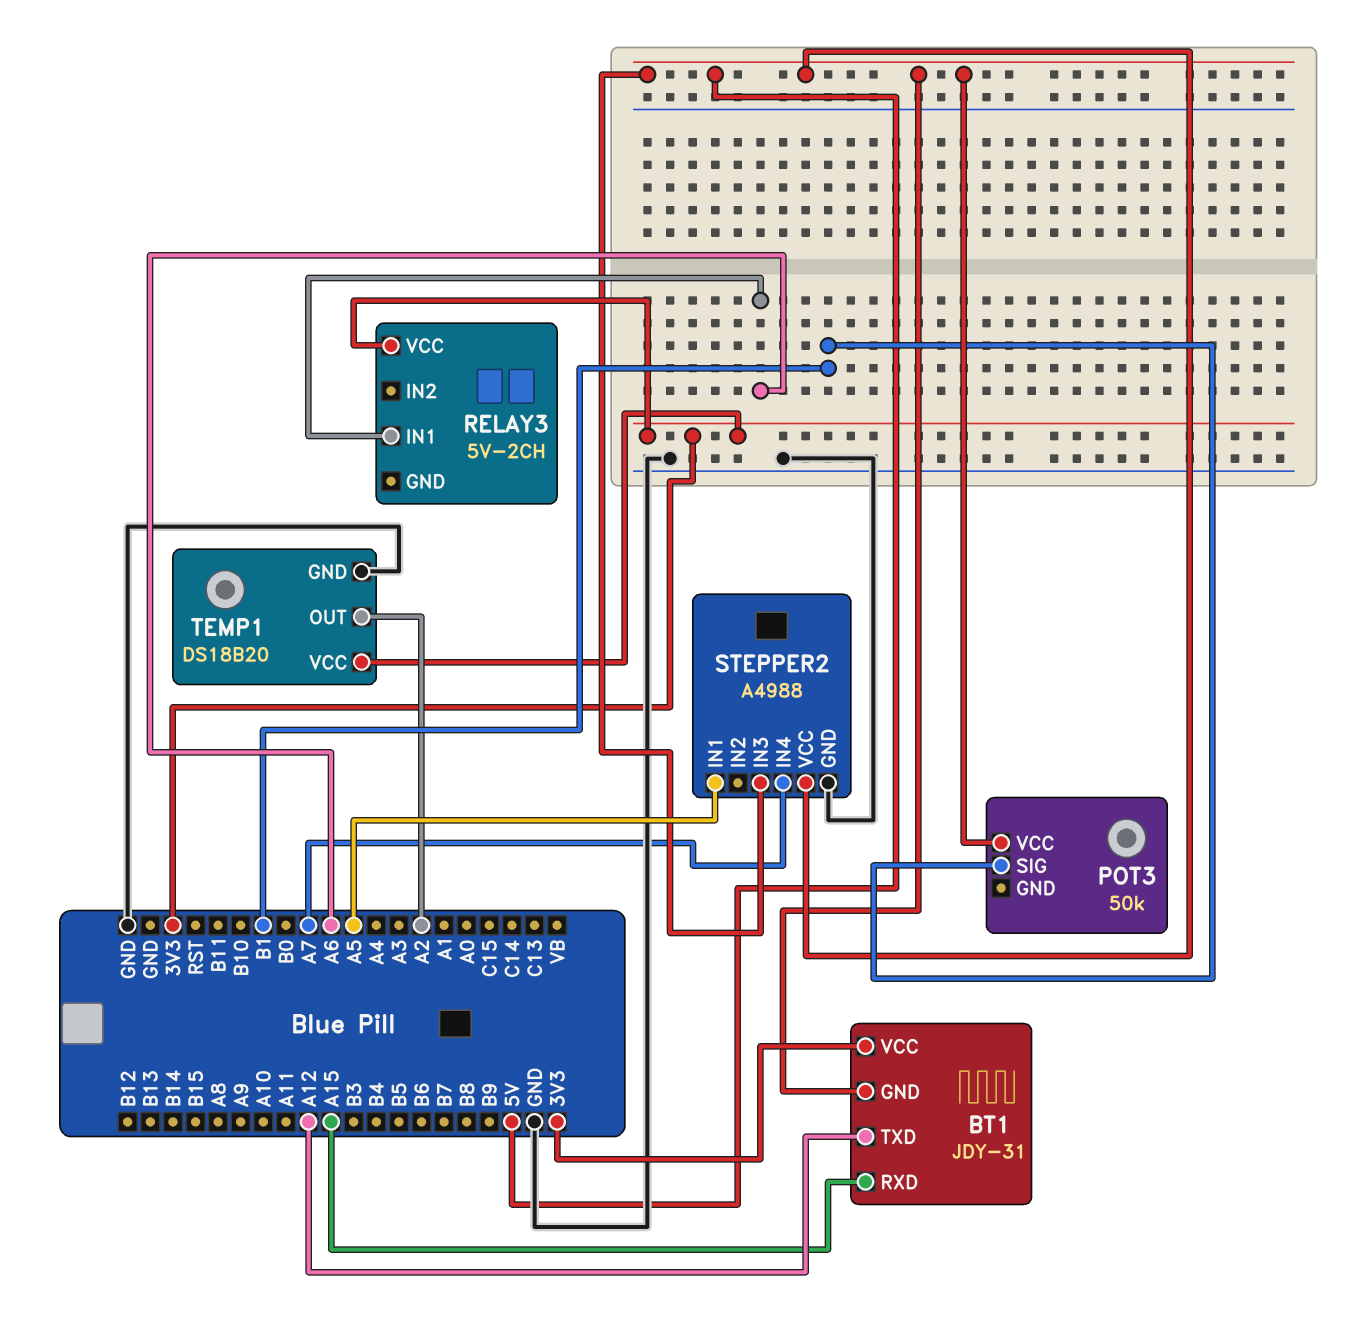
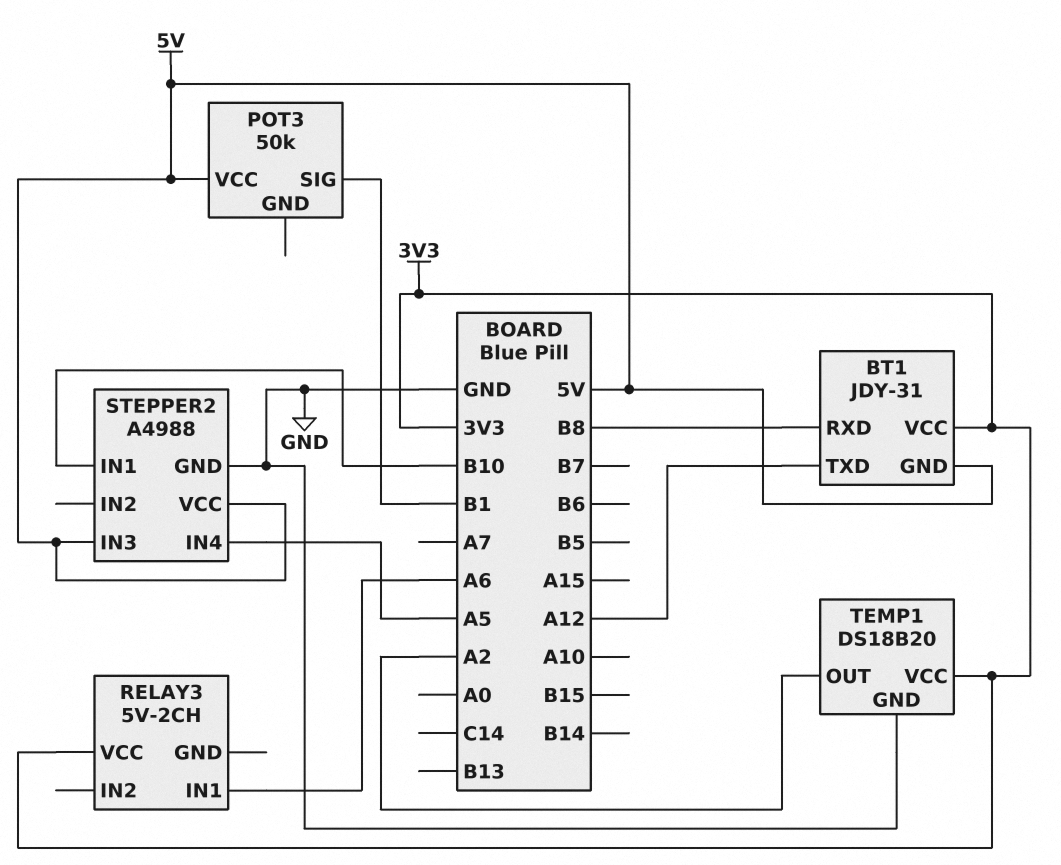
BT1 pin RXD: A15 -> B8
STEPPER2 pin IN1: A5 -> B10
STEPPER2 pin IN4: A7 -> A5

